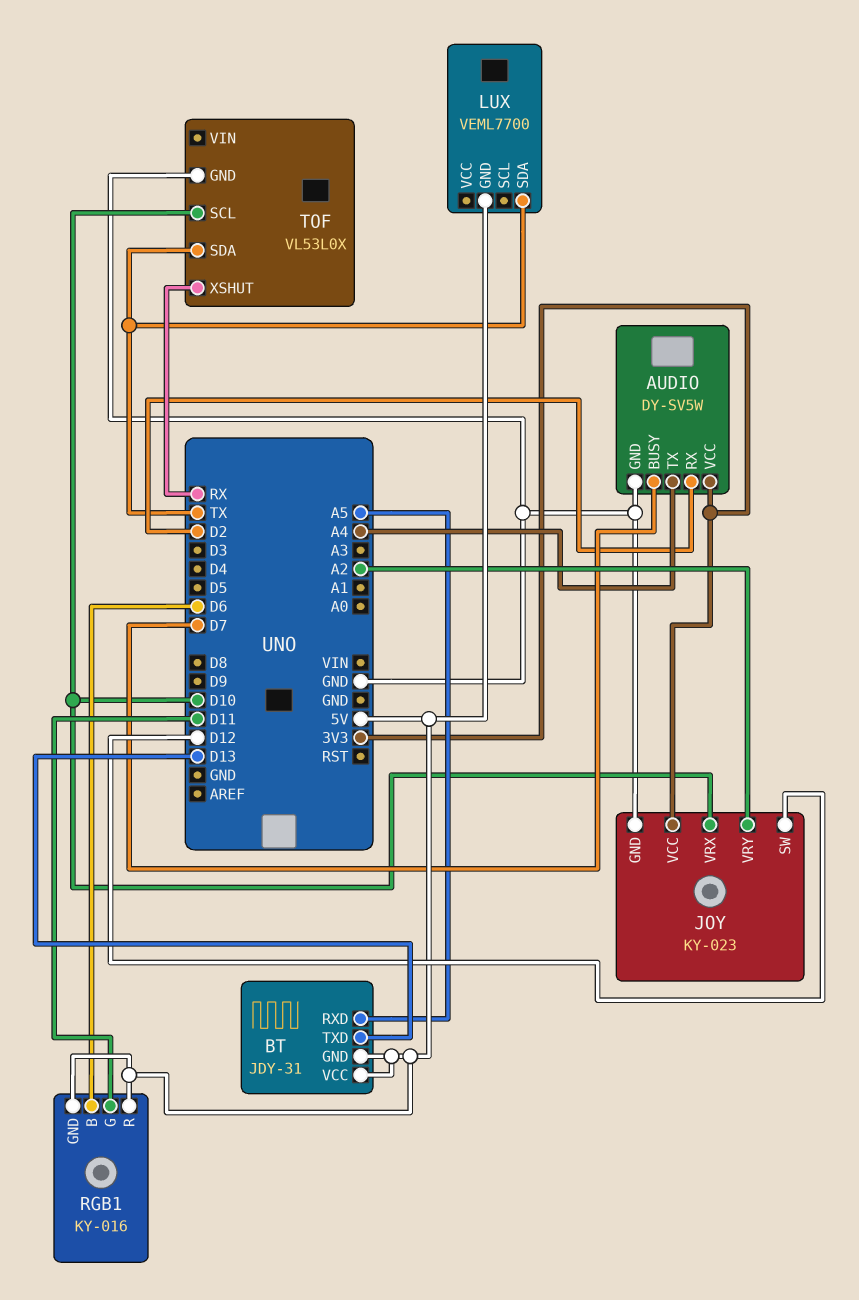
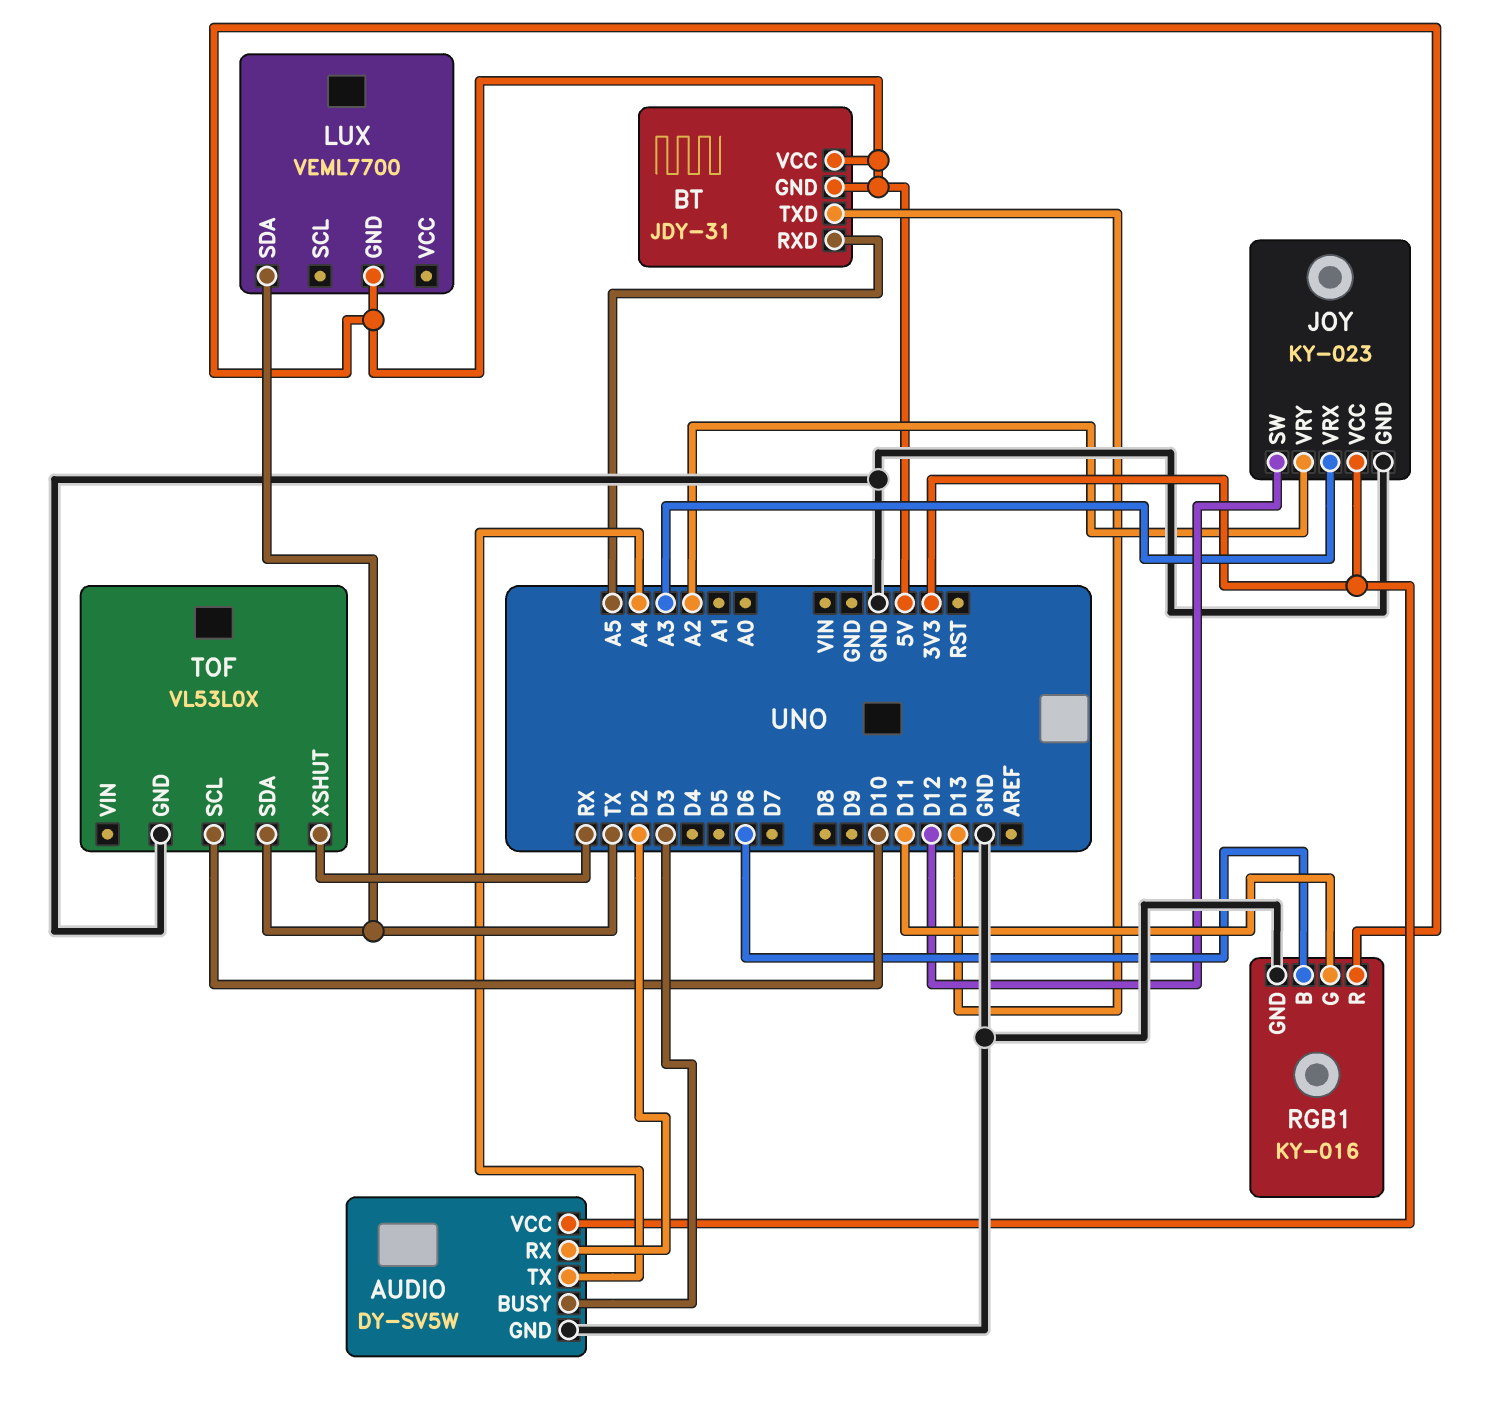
AUDIO pin BUSY: D7 -> D3
JOY pin VRX: D10 -> A3
RGB1 pin GND: 5V -> GND

